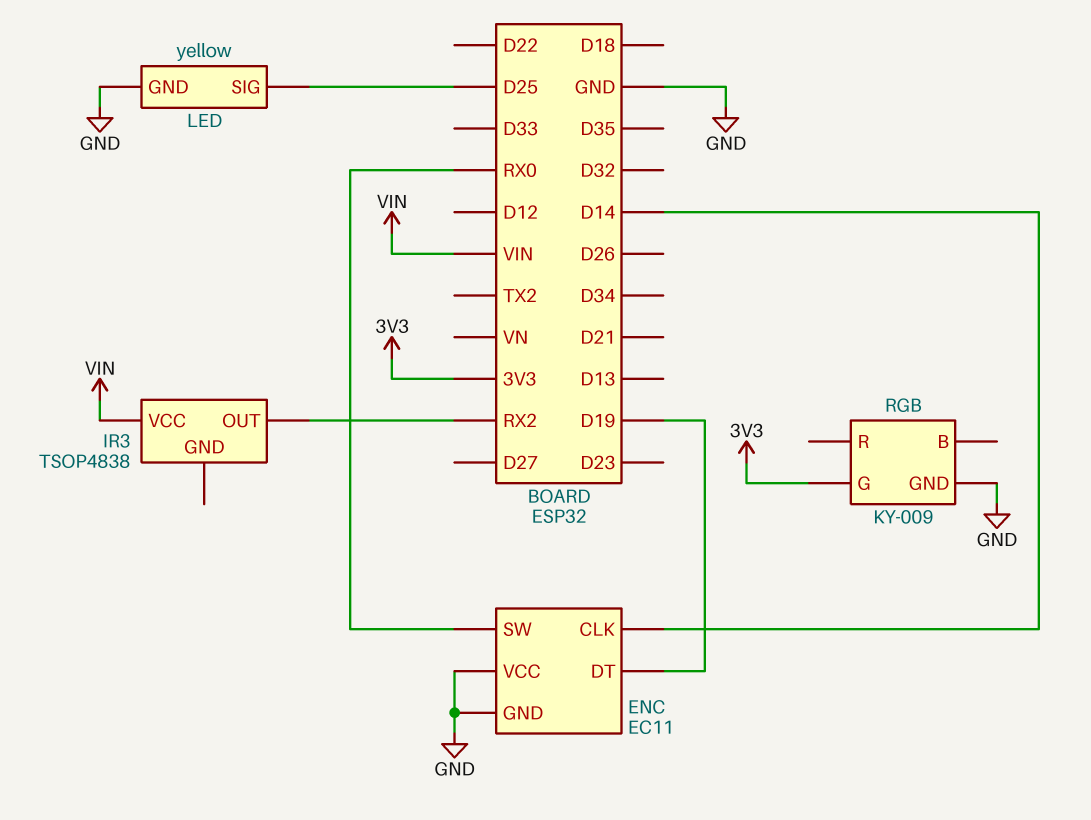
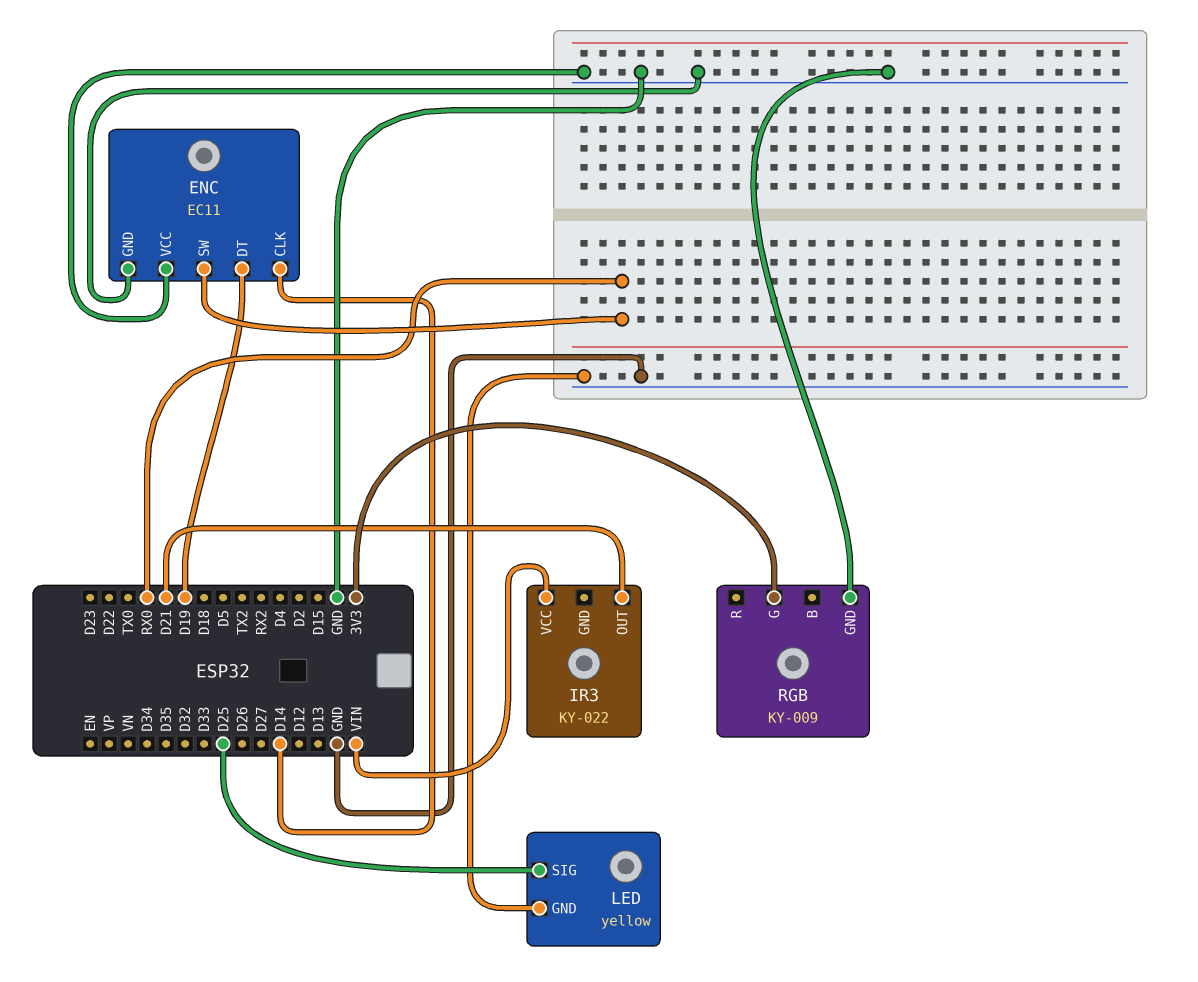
IR3: TSOP4838 -> KY-022
IR3 pin OUT: RX2 -> D21

